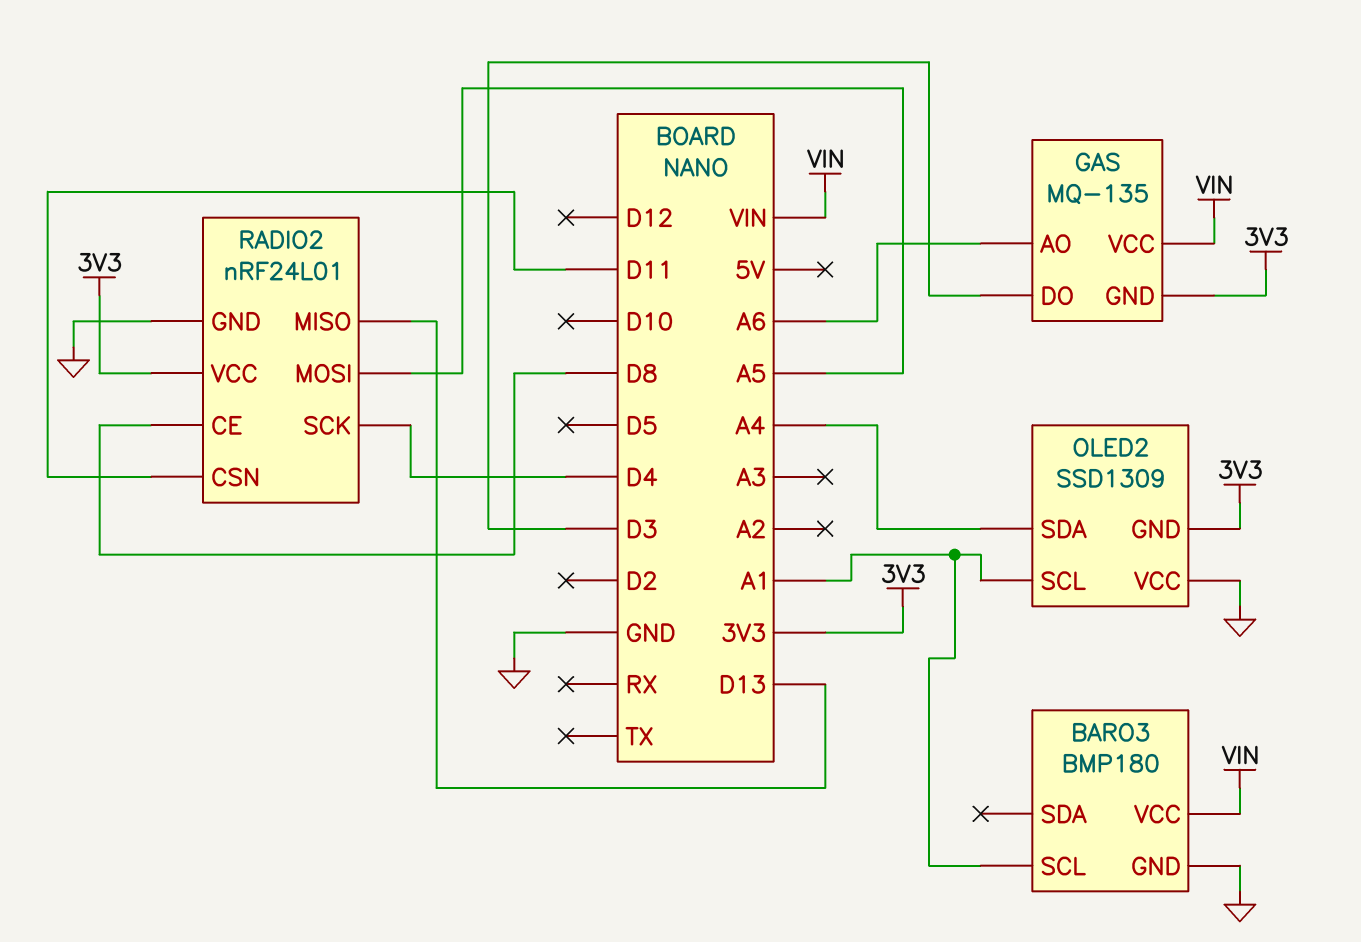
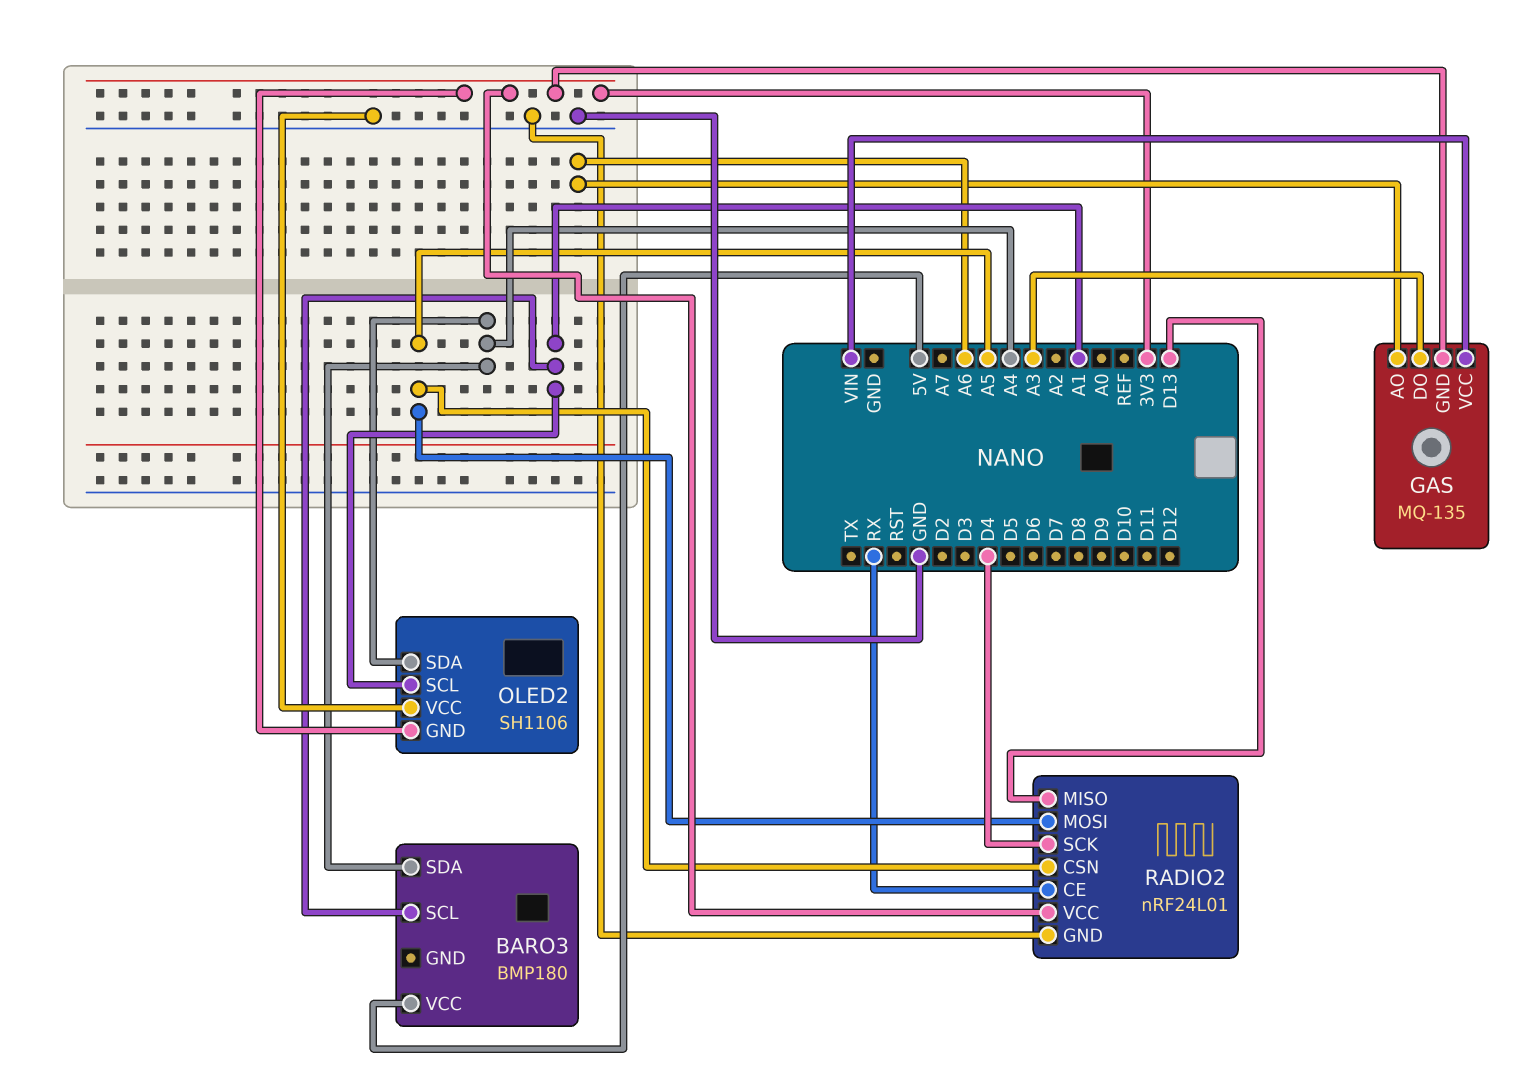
BARO3 pin GND: GND -> none
BARO3 pin SDA: none -> A4
BARO3 pin VCC: VIN -> 5V
GAS pin DO: D3 -> A3
OLED2: SSD1309 -> SH1106
RADIO2 pin CE: D8 -> RX
RADIO2 pin CSN: D11 -> A5

